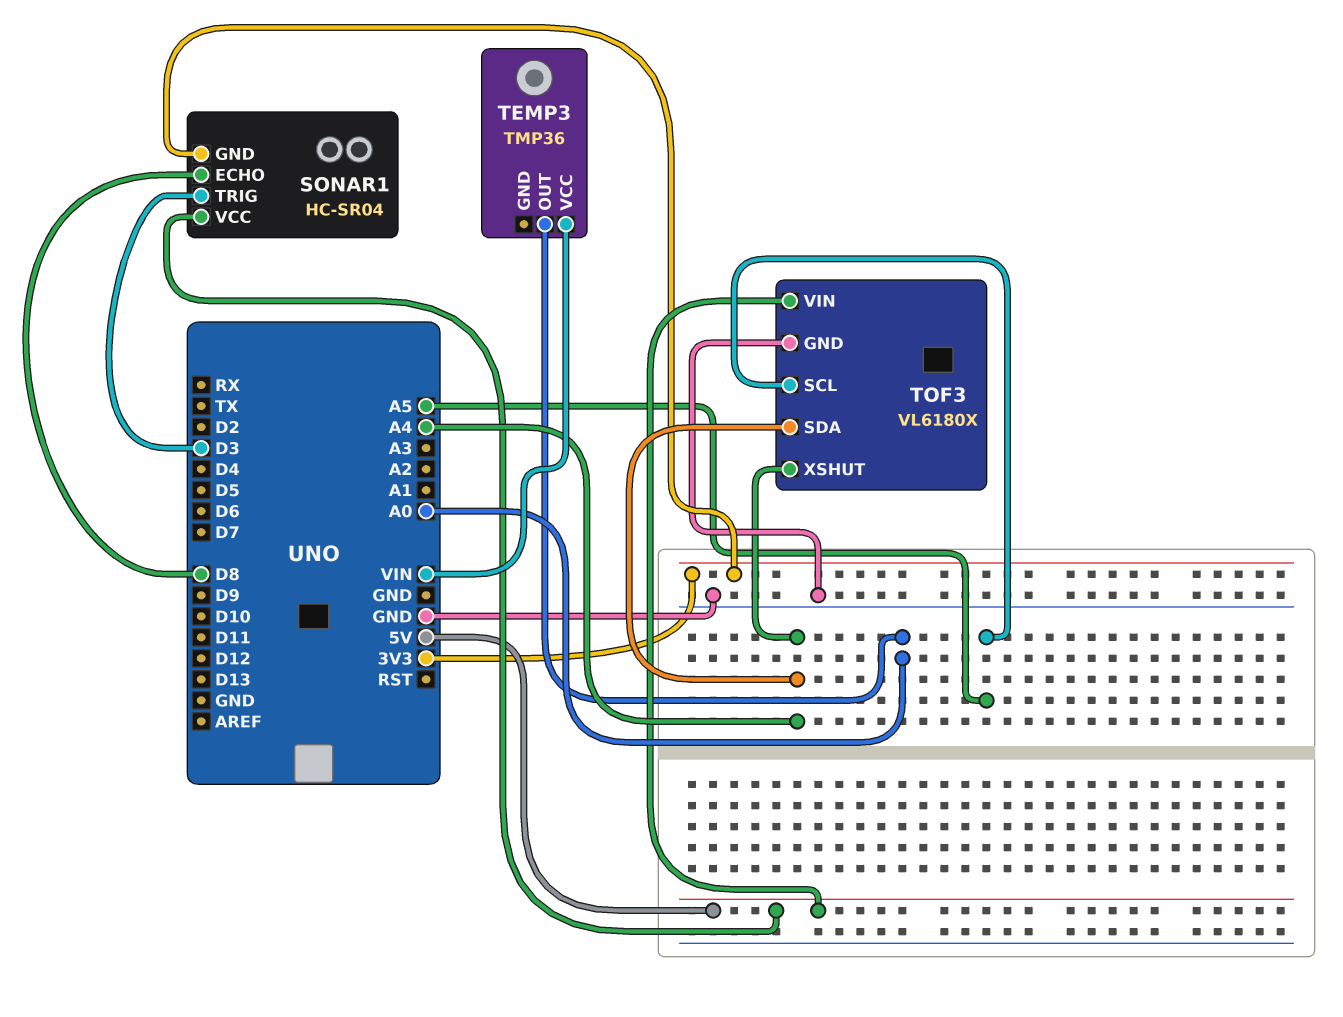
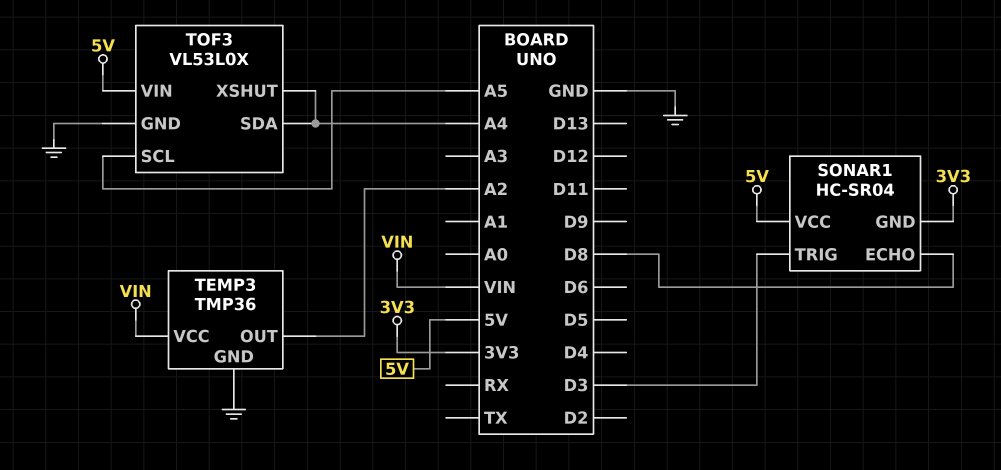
TEMP3 pin GND: none -> GND
TEMP3 pin OUT: A0 -> A2
TOF3: VL6180X -> VL53L0X

